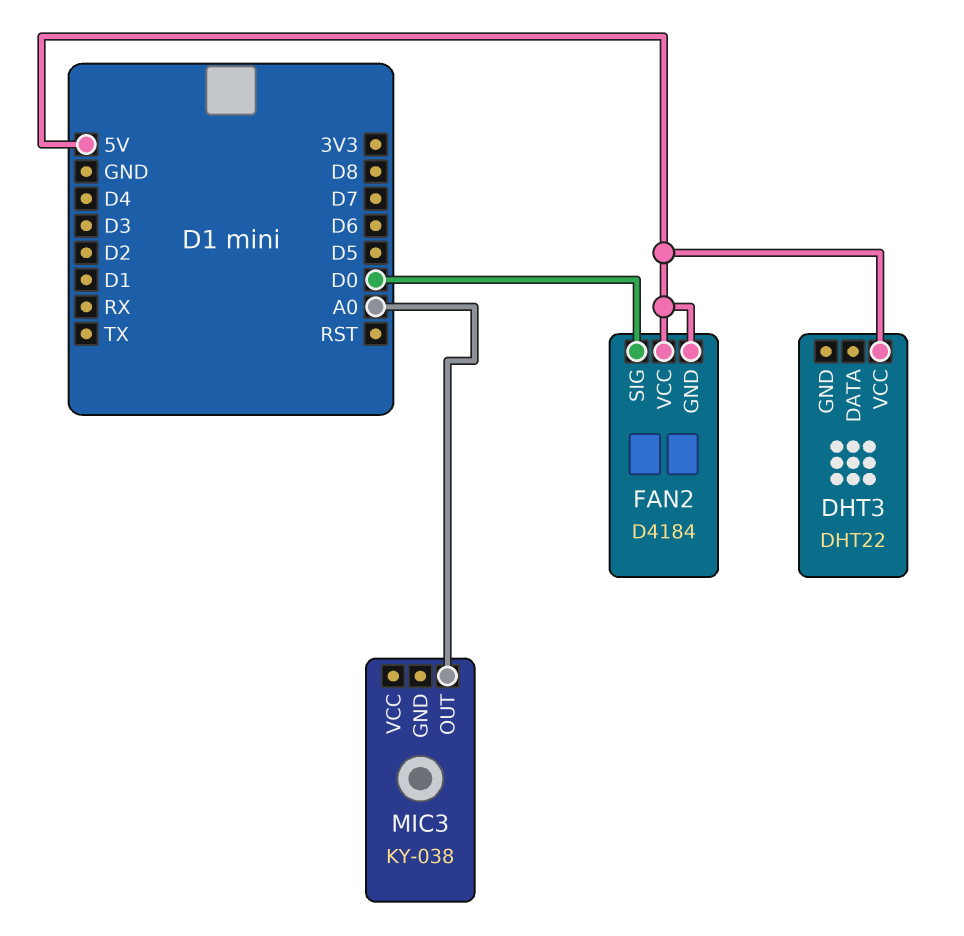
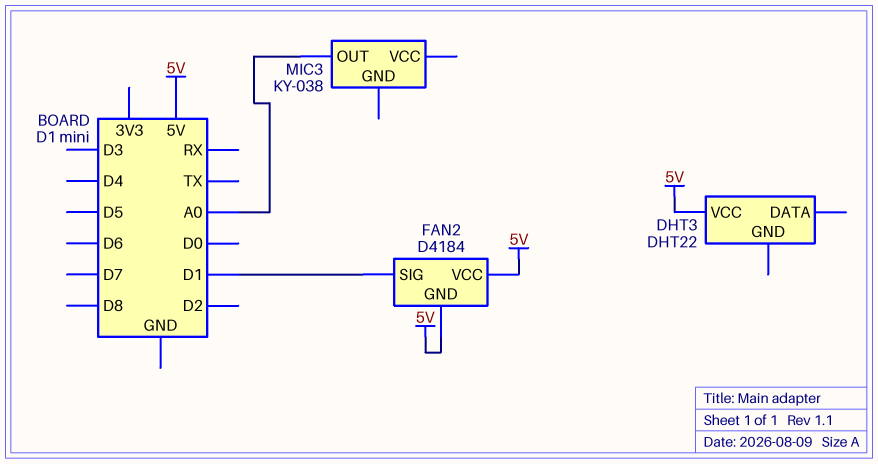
FAN2 pin SIG: D0 -> D1

